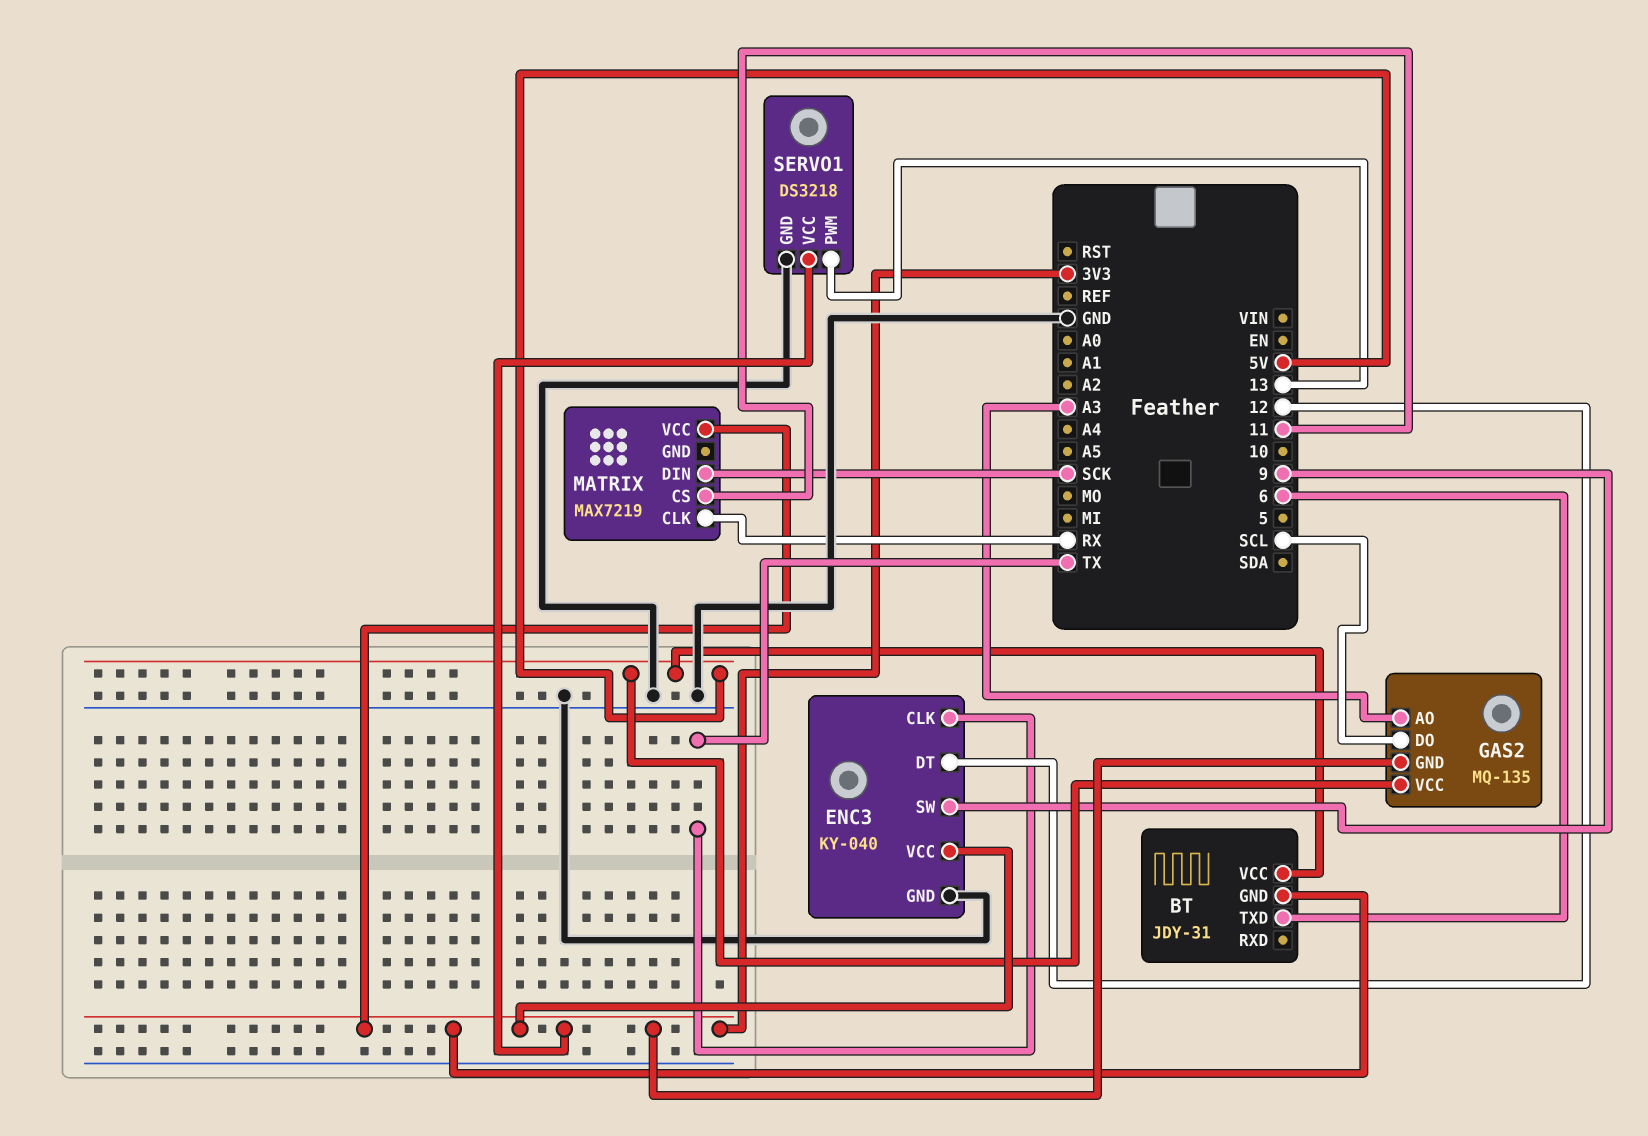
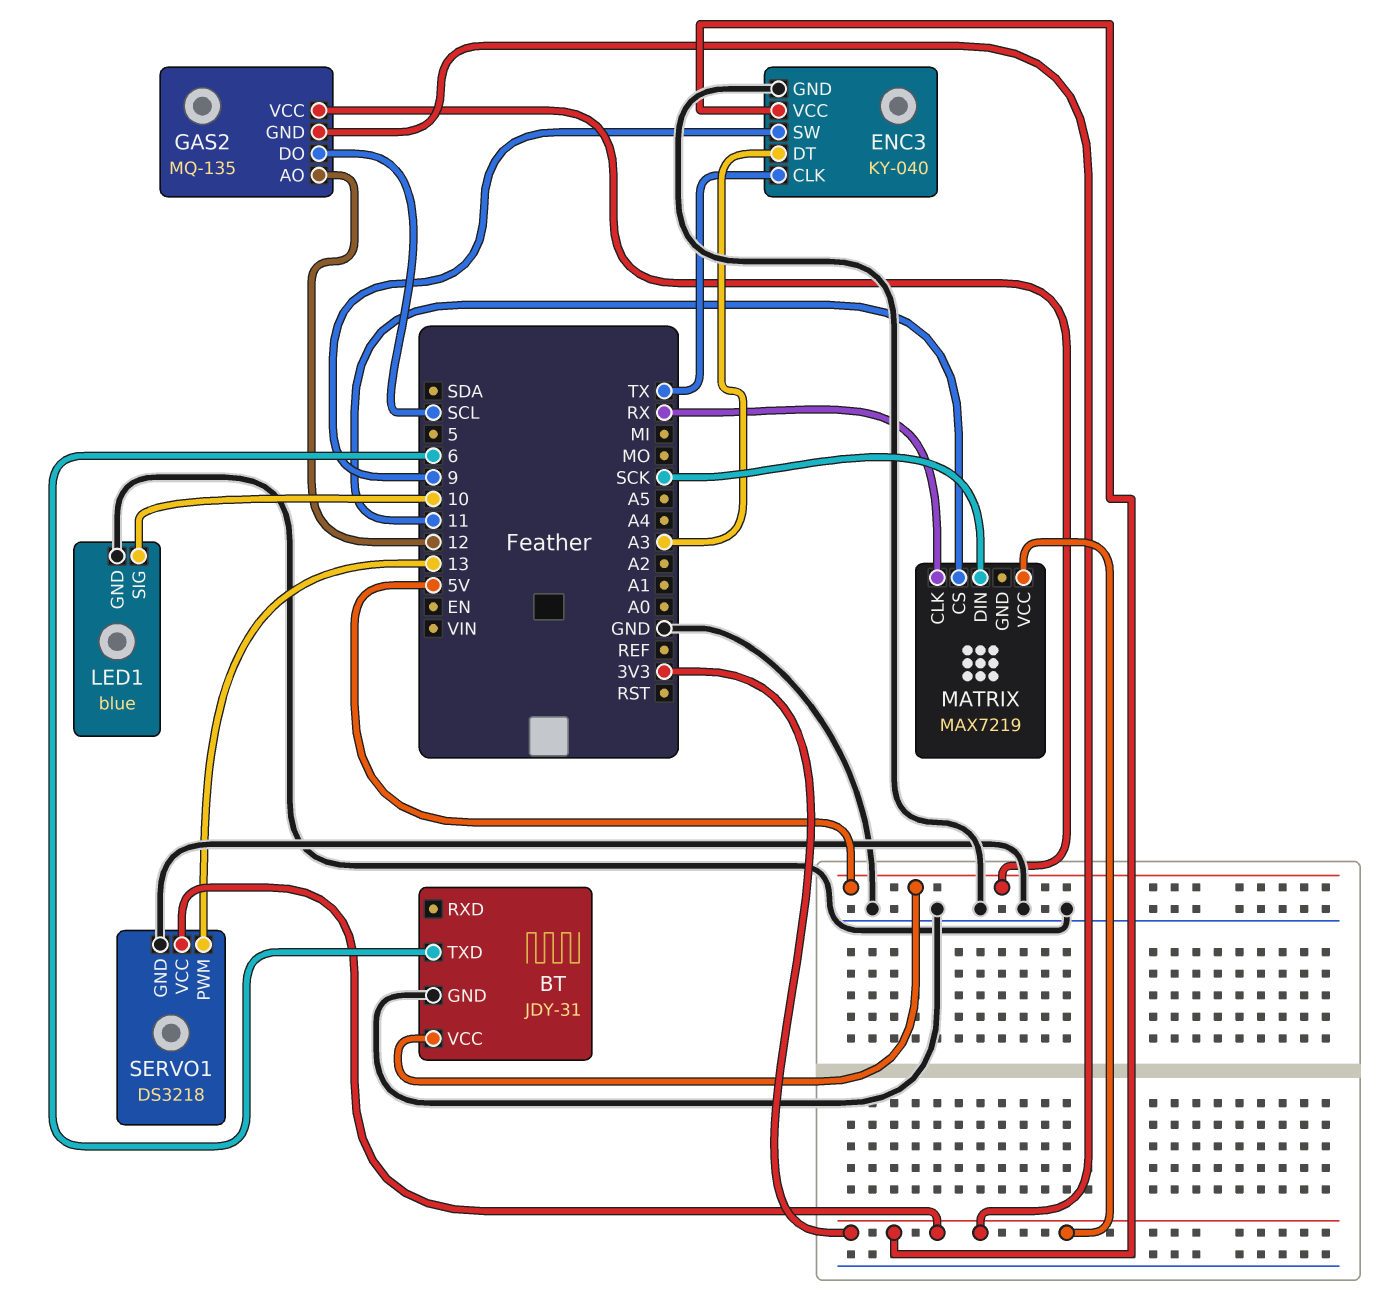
BT pin GND: 3V3 -> GND
ENC3 pin DT: 12 -> A3
GAS2 pin AO: A3 -> 12
LED1: none -> blue
LED1 pin GND: none -> GND
LED1 pin SIG: none -> 10

